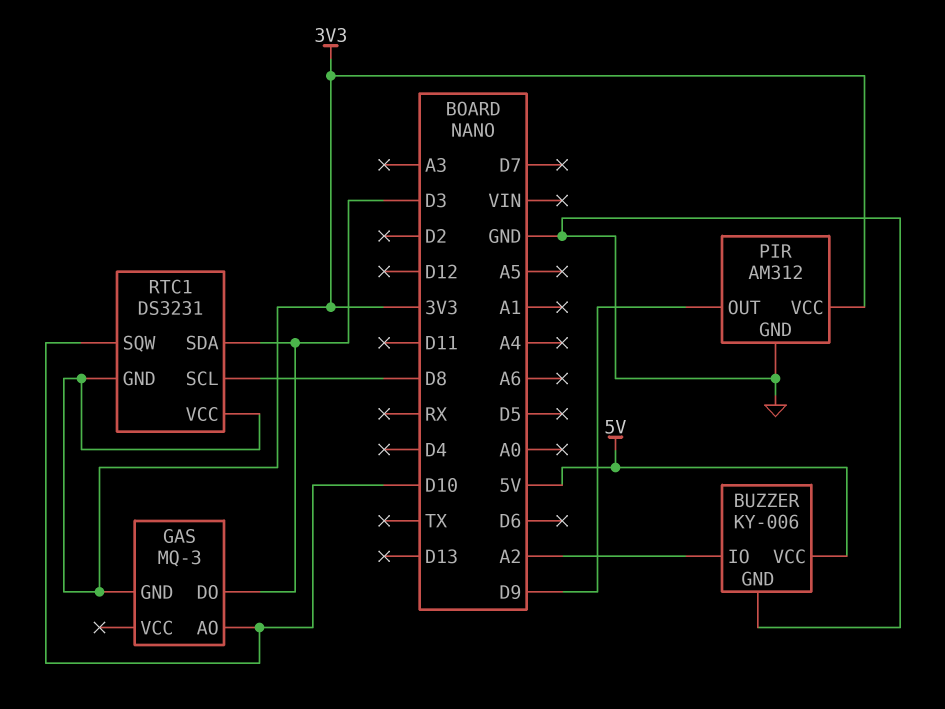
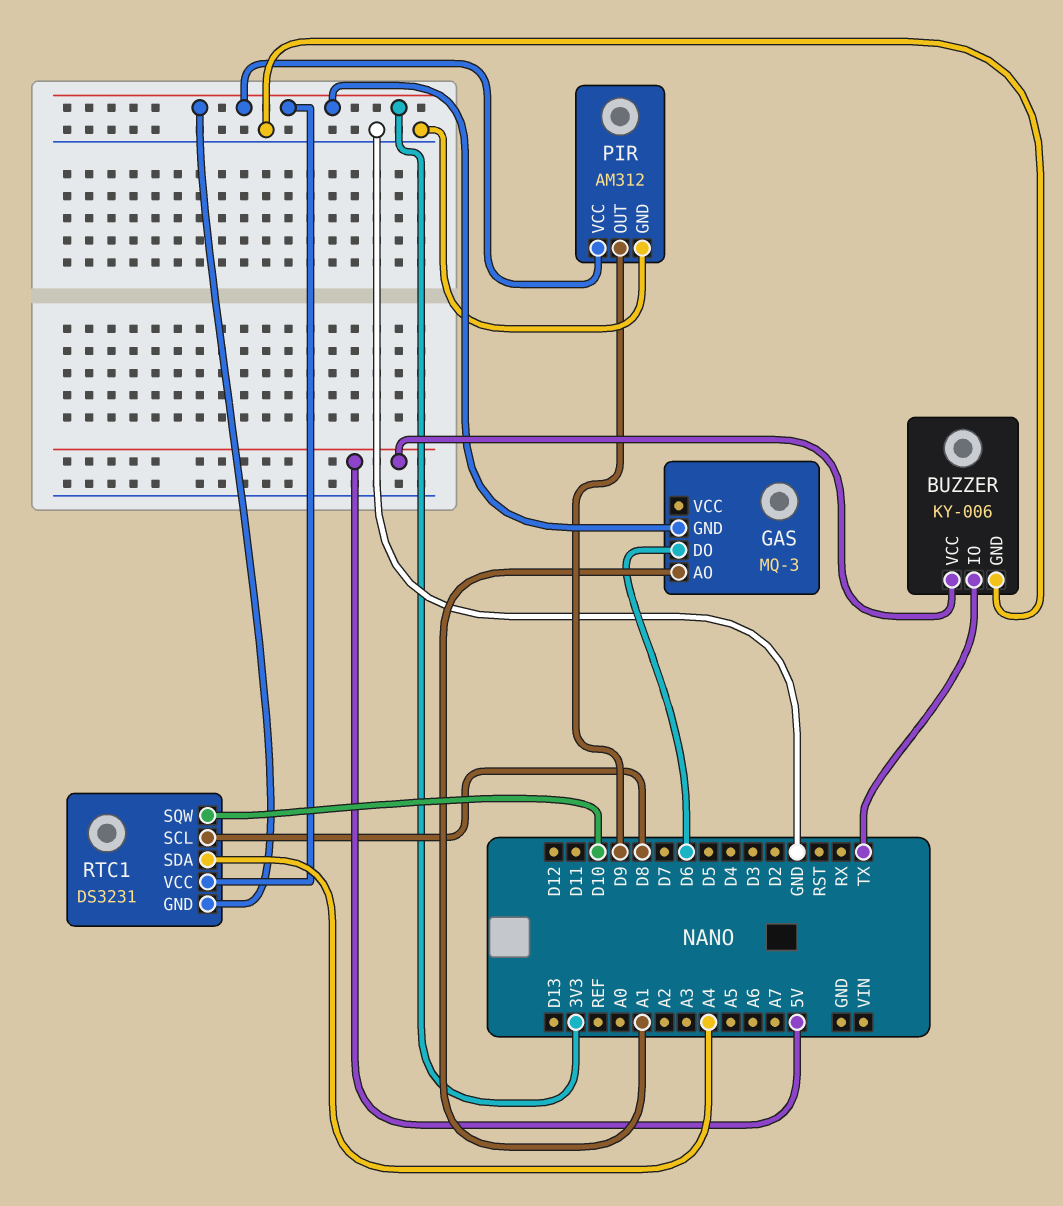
BUZZER pin IO: A2 -> TX
GAS pin AO: D10 -> A1
GAS pin DO: D3 -> D6
RTC1 pin SDA: D3 -> A4

